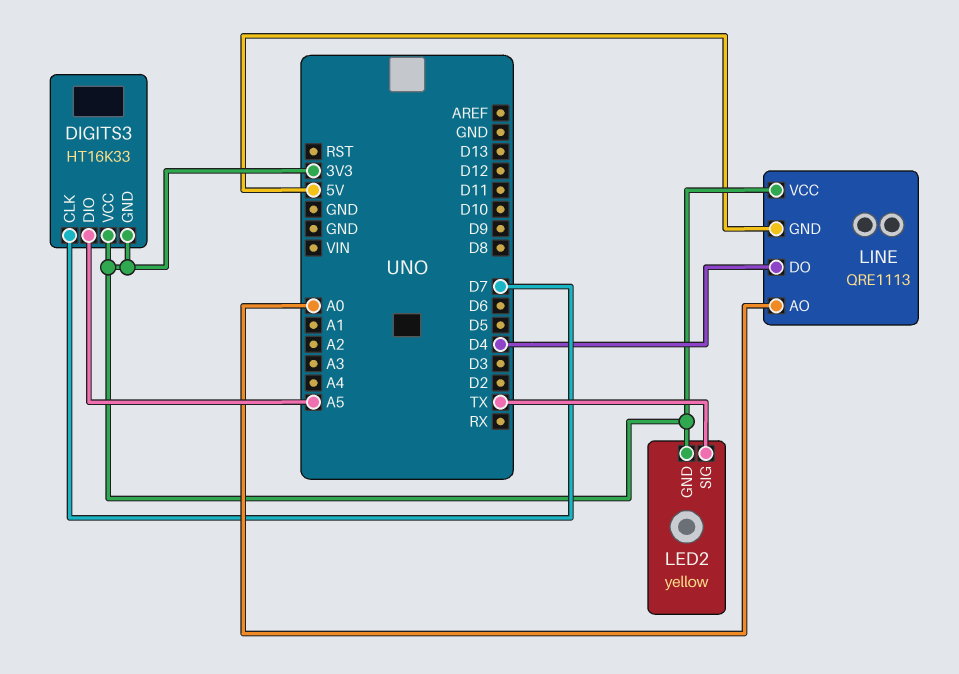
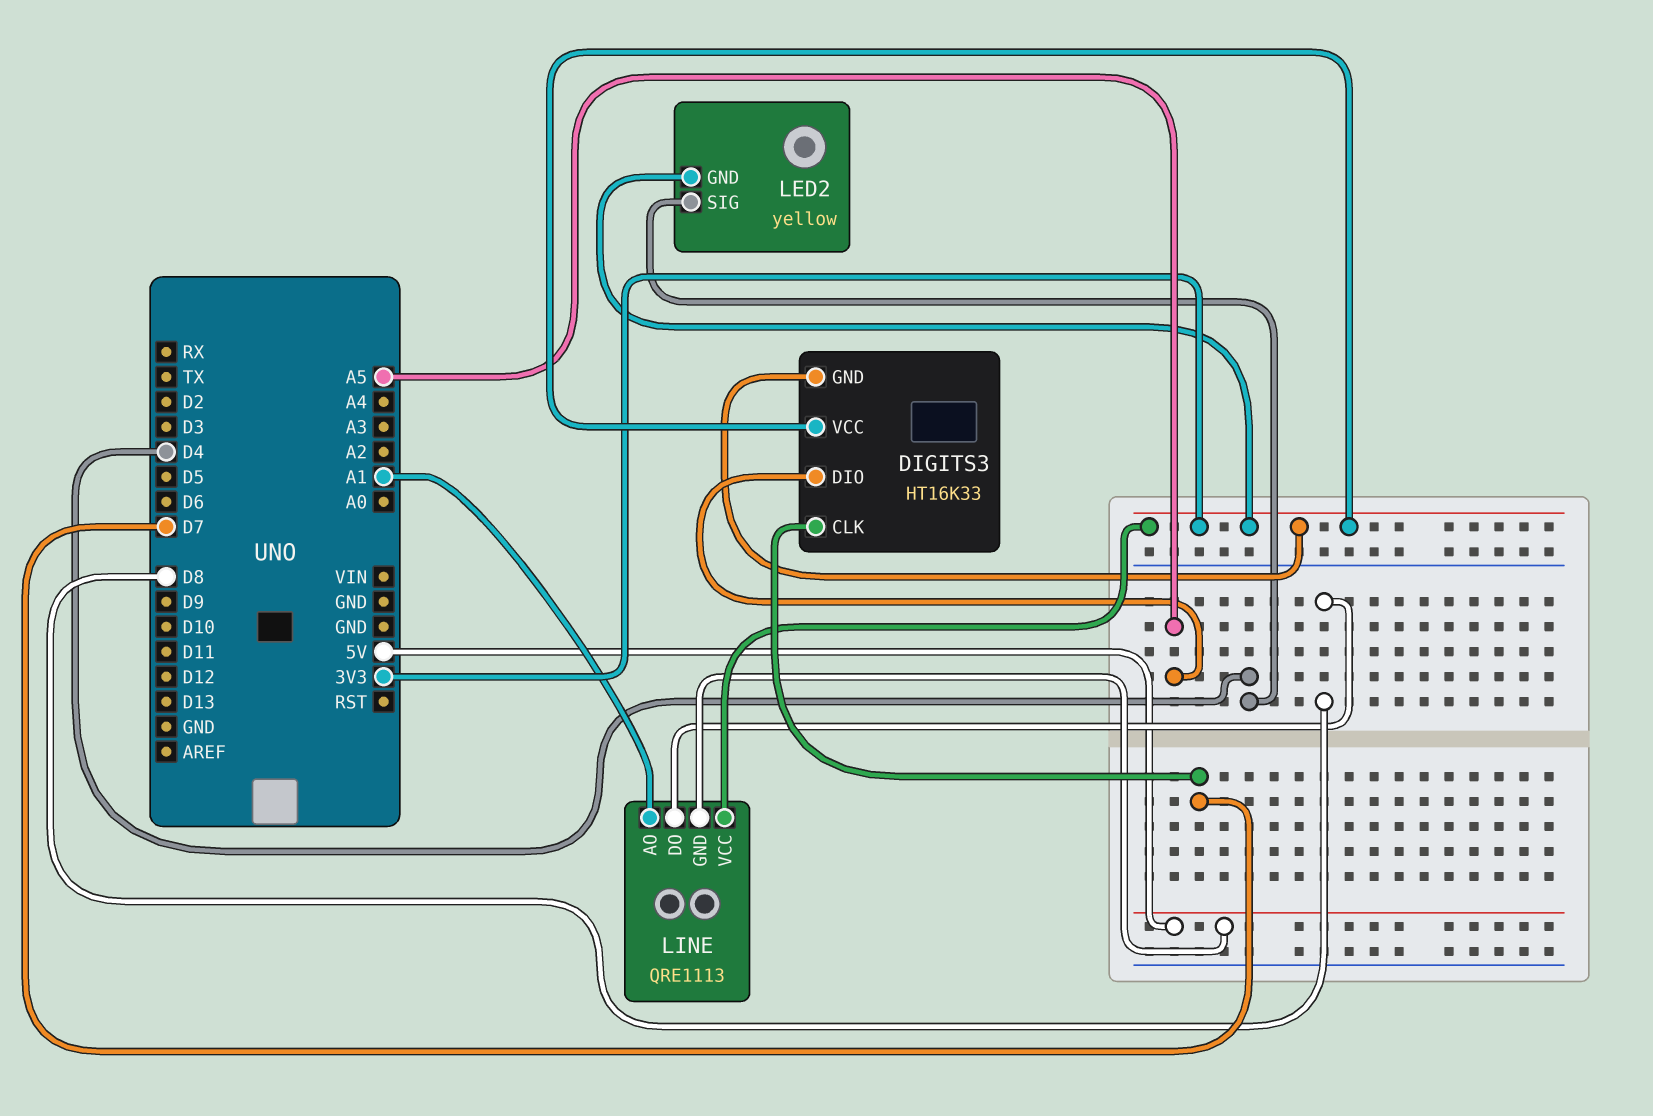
LED2 pin SIG: TX -> D4
LINE pin AO: A0 -> A1
LINE pin DO: D4 -> D8

